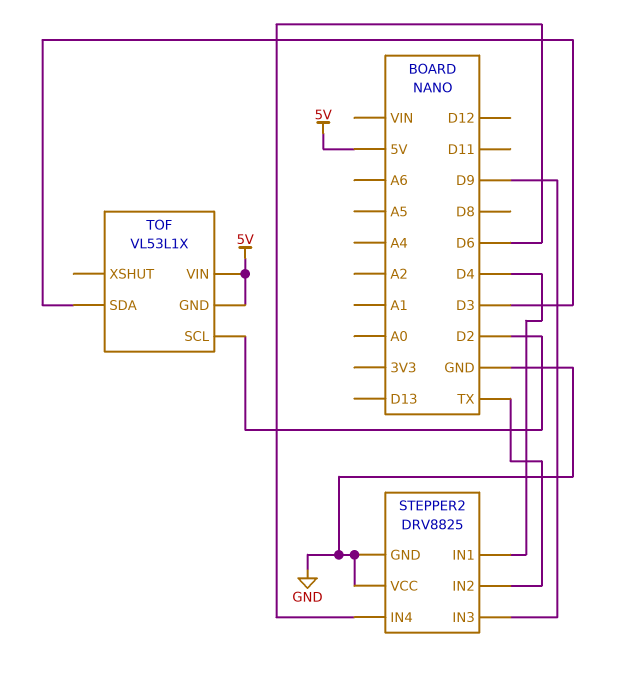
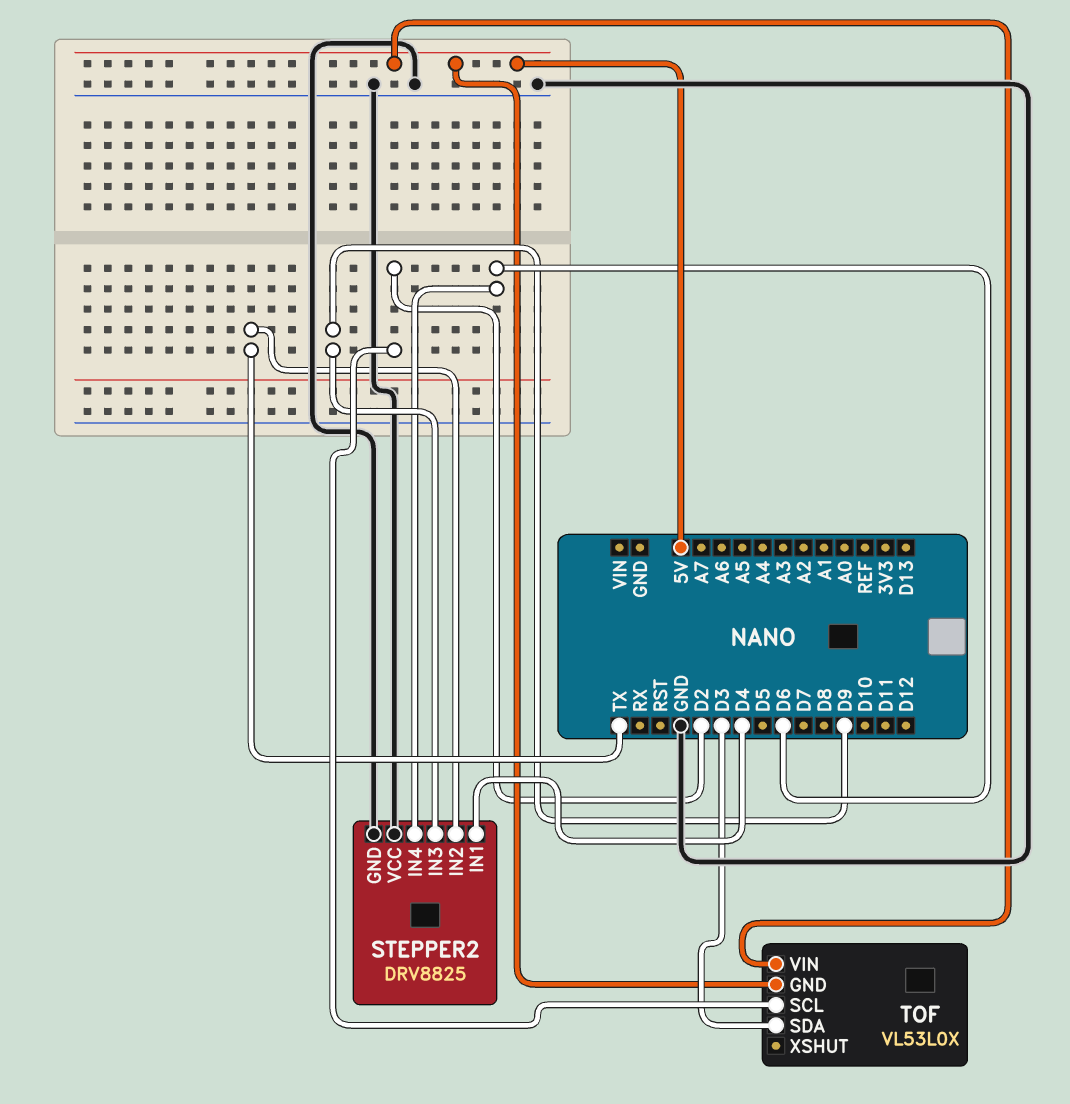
TOF: VL53L1X -> VL53L0X

